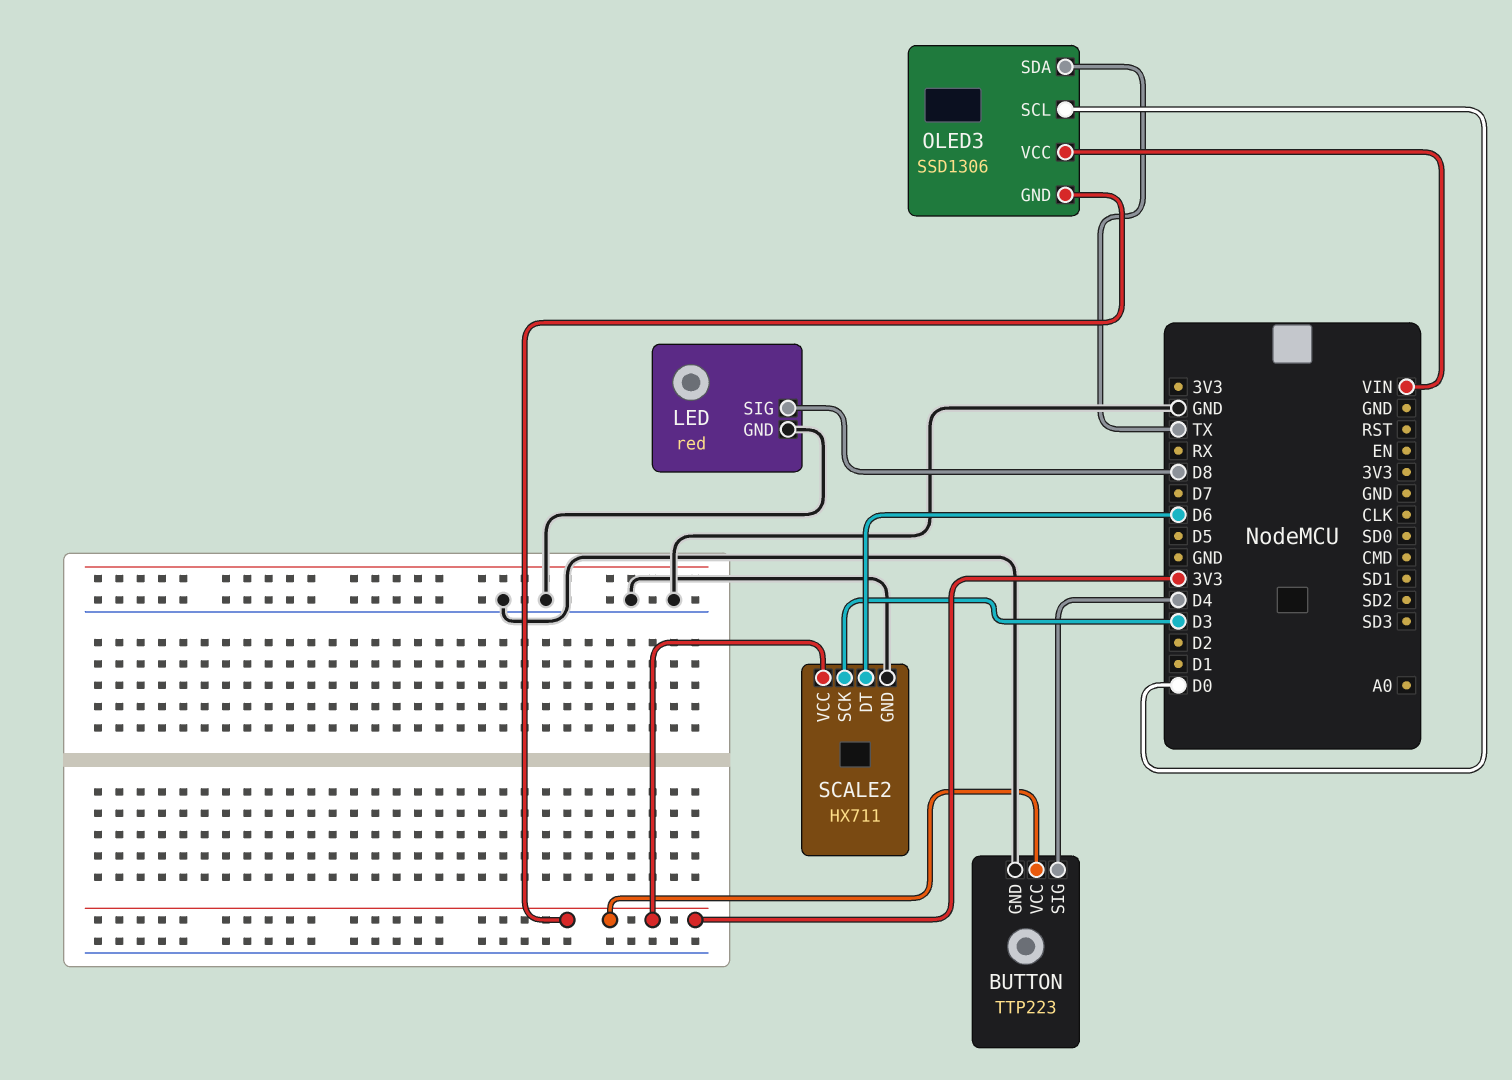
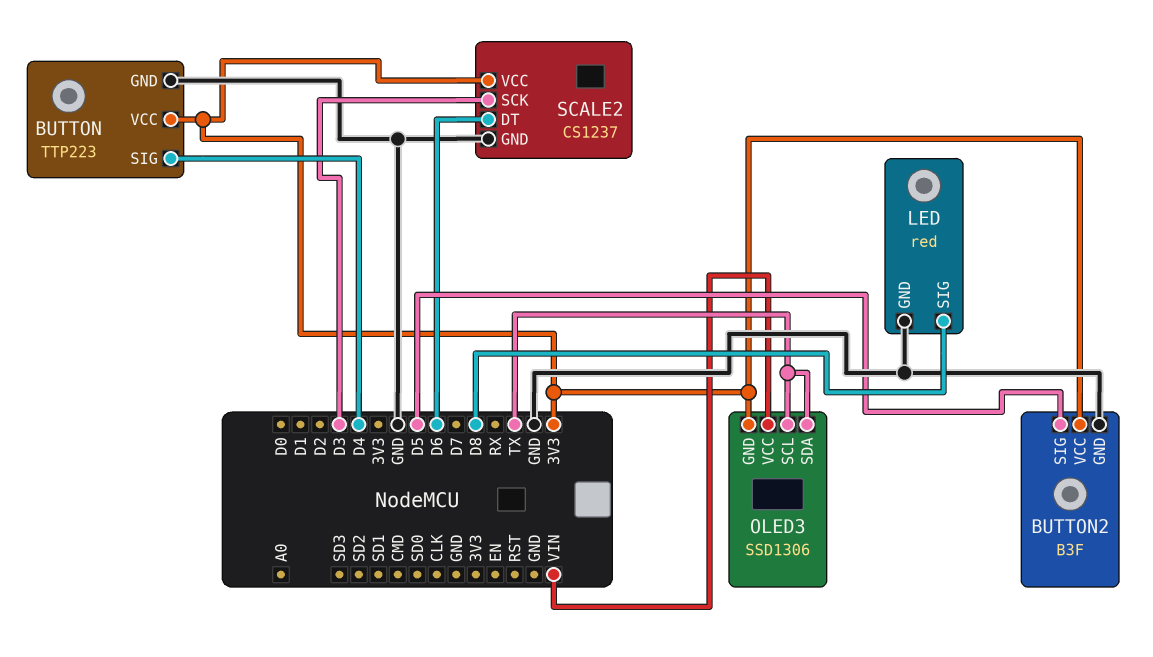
BUTTON2: none -> B3F
BUTTON2 pin GND: none -> GND
BUTTON2 pin SIG: none -> D5
BUTTON2 pin VCC: none -> 3V3
OLED3 pin SCL: D0 -> TX
SCALE2: HX711 -> CS1237

